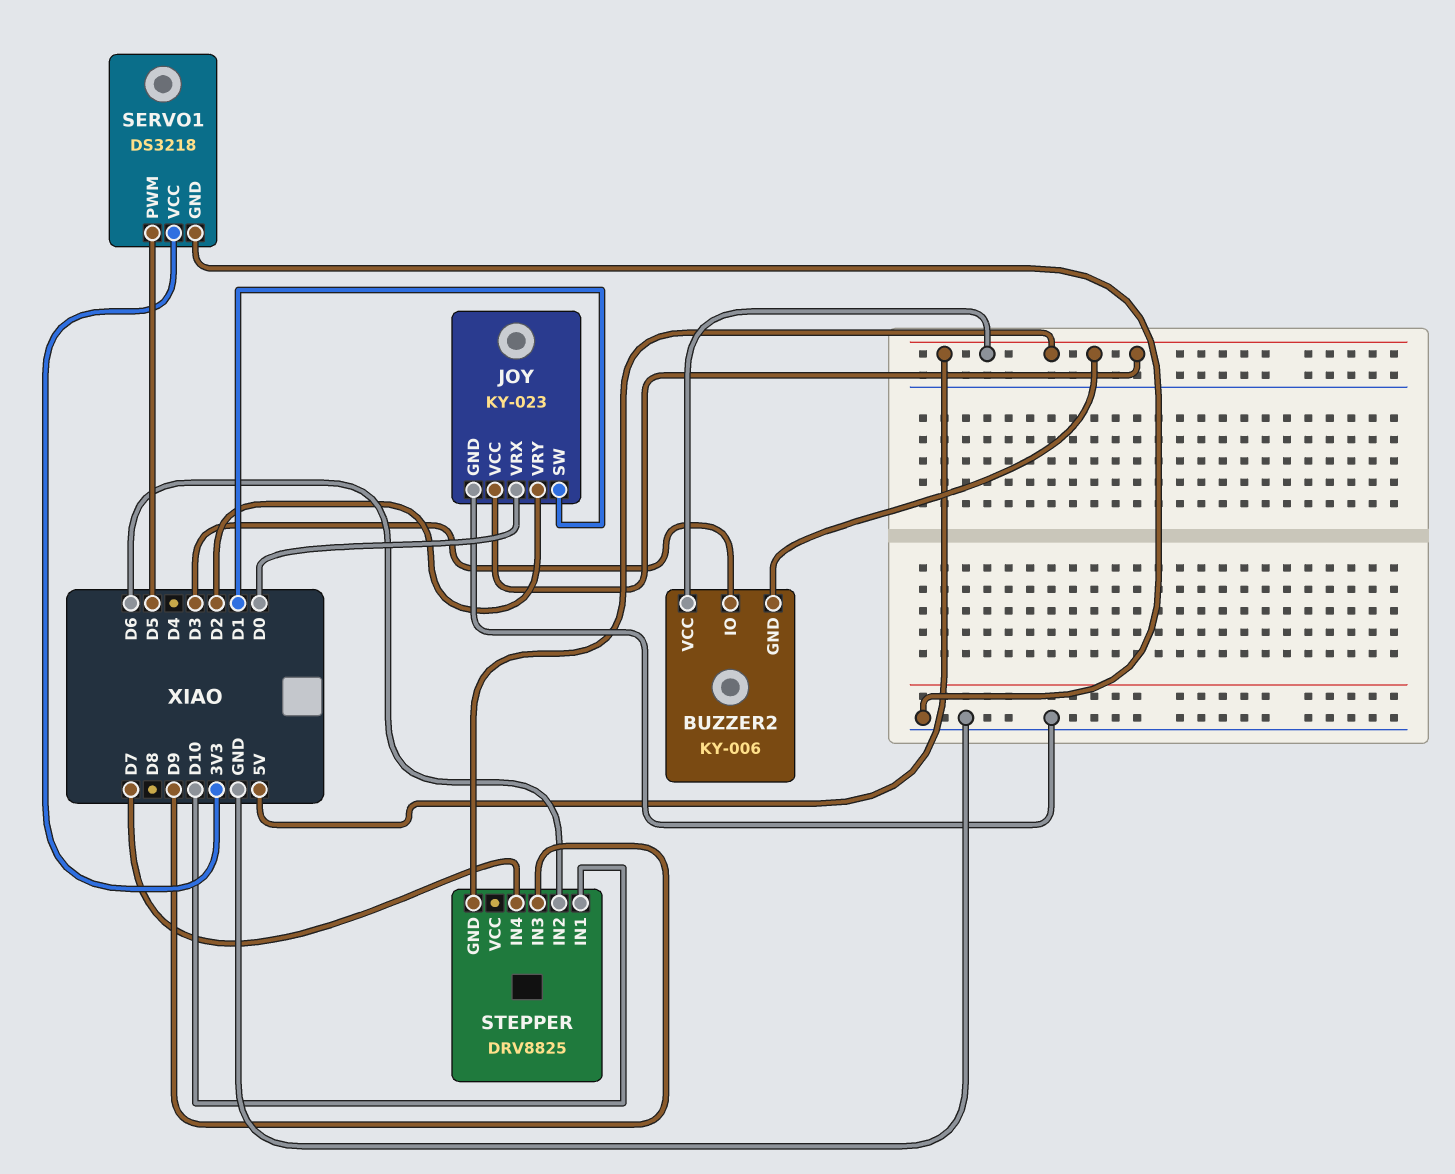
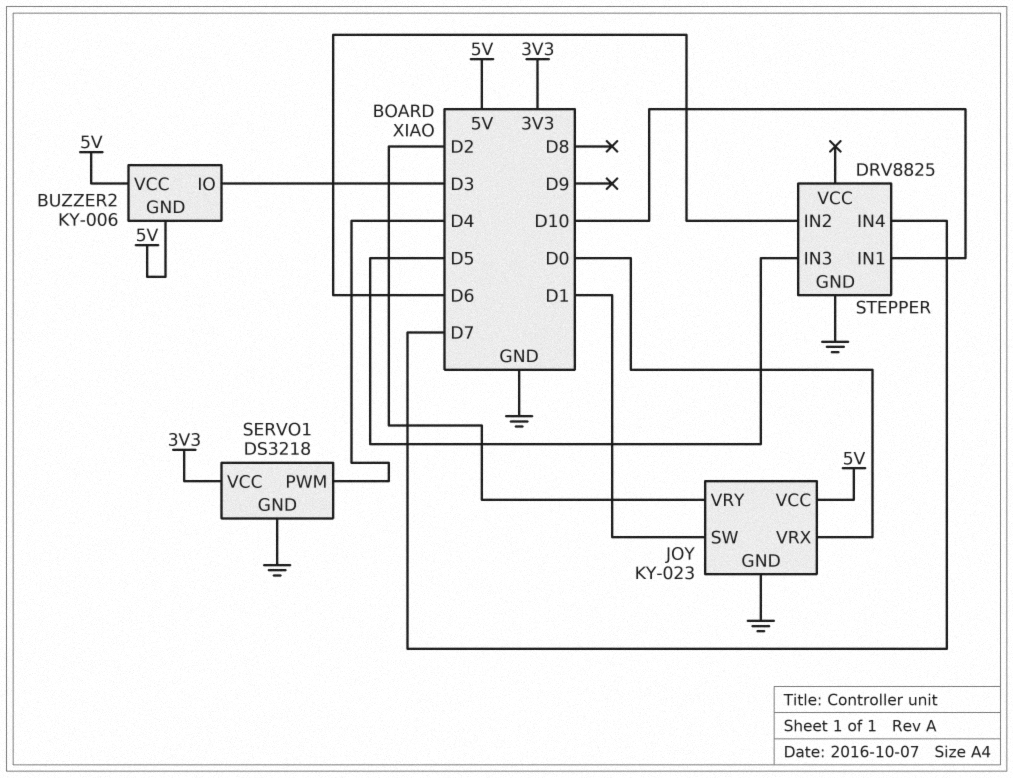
SERVO1 pin PWM: D5 -> D4
STEPPER pin GND: 5V -> GND
STEPPER pin IN3: D9 -> D5

